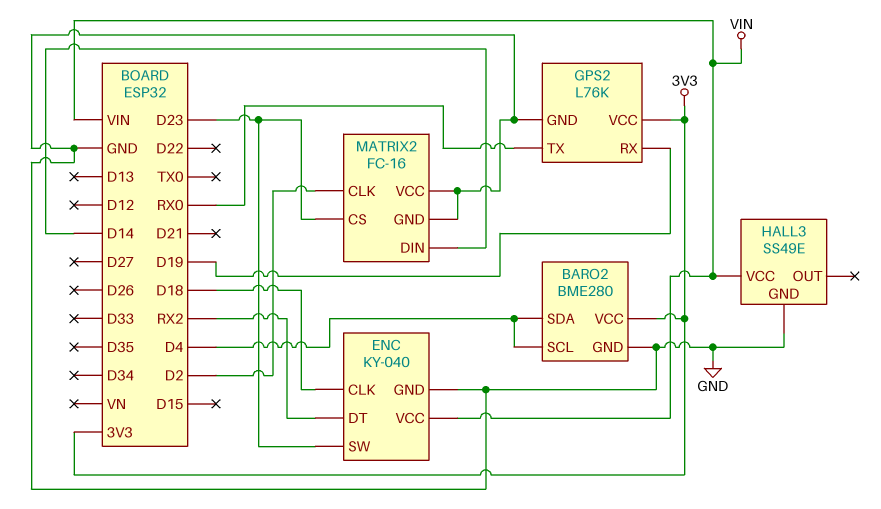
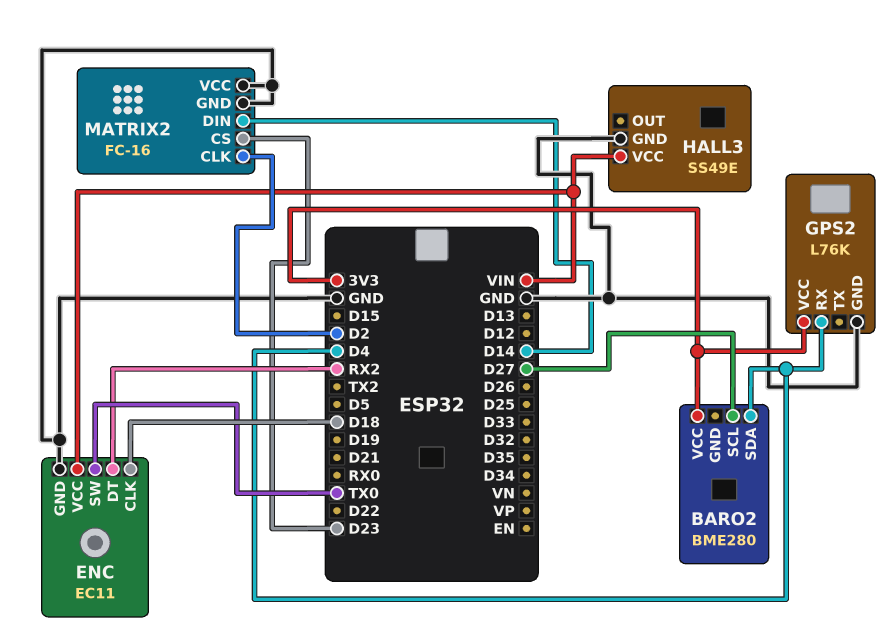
BARO2 pin GND: GND -> none
BARO2 pin SCL: D4 -> D27
ENC: KY-040 -> EC11
ENC pin SW: D23 -> TX0
GPS2 pin RX: D19 -> D4
GPS2 pin TX: RX0 -> none

